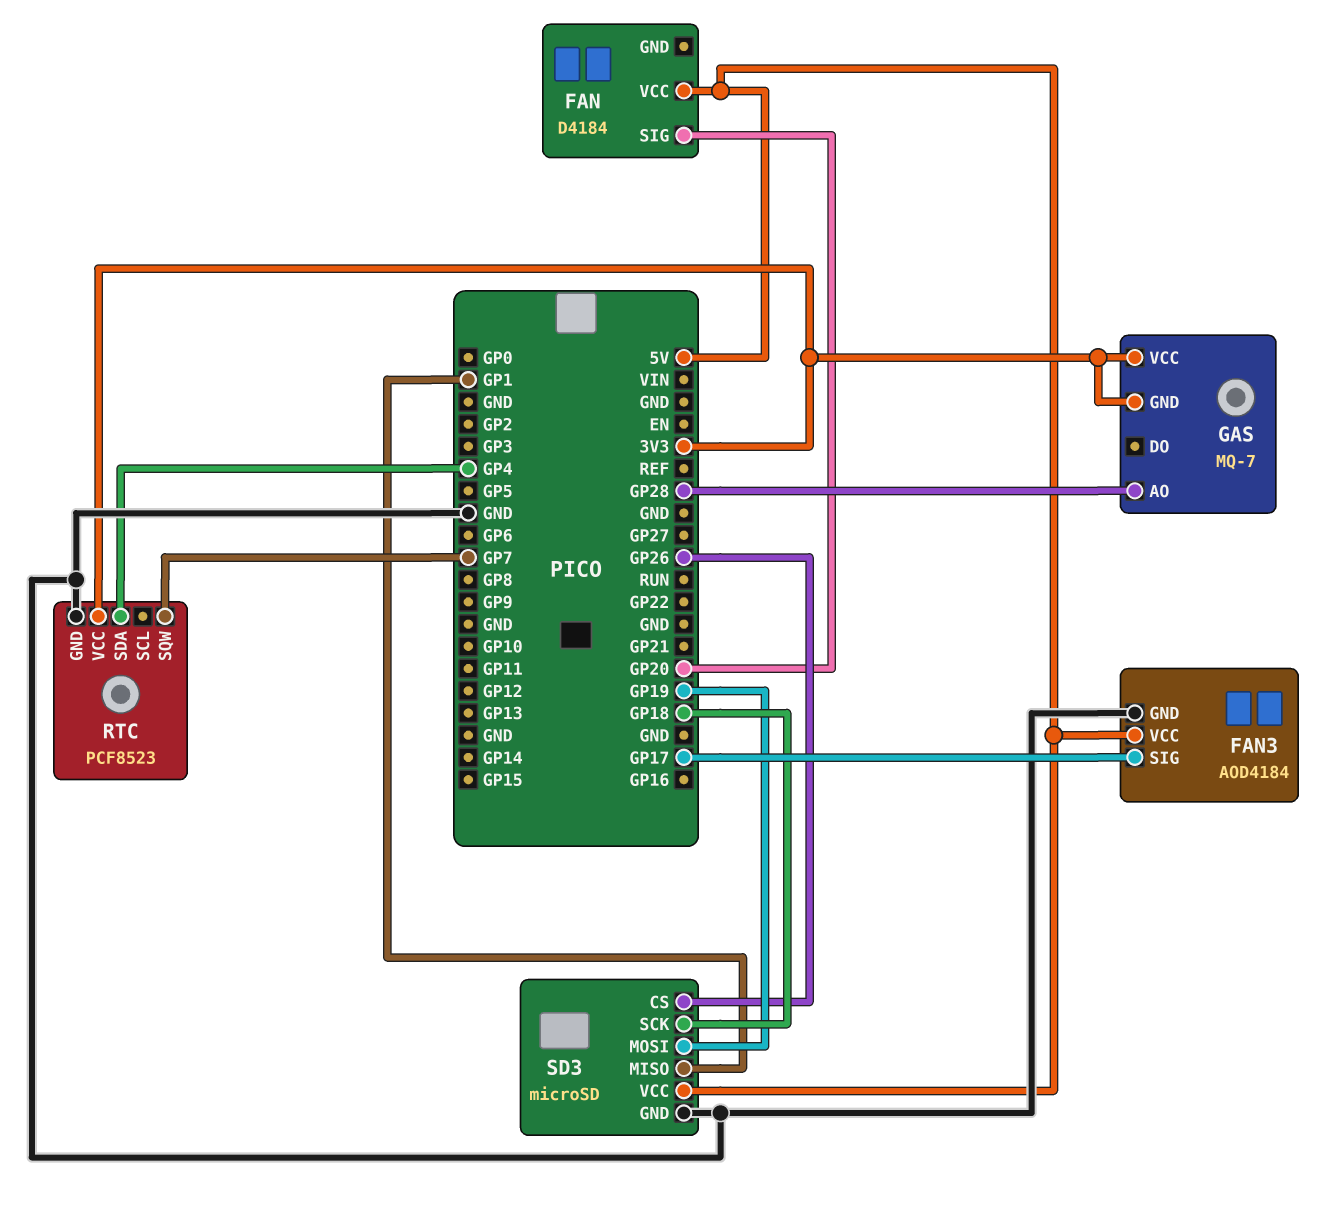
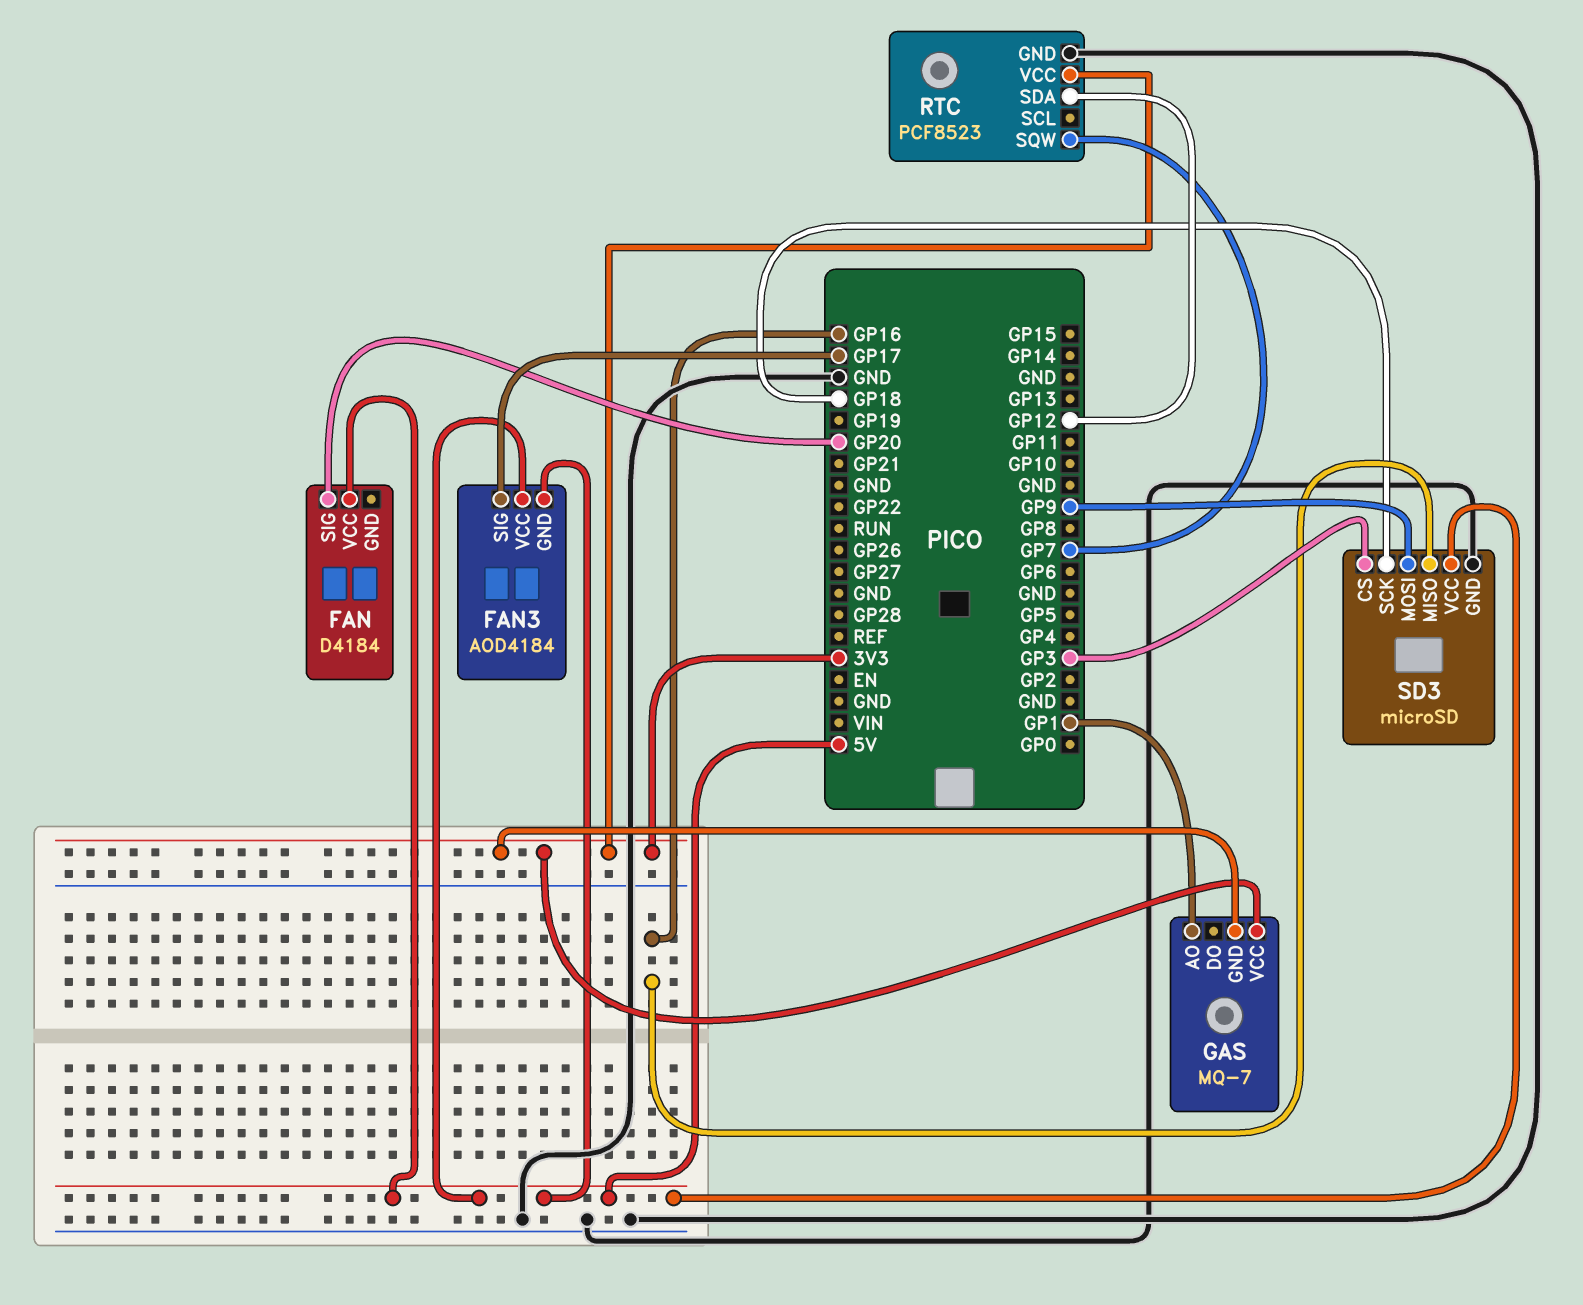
FAN3 pin GND: GND -> 5V
GAS pin AO: GP28 -> GP1
RTC pin SDA: GP4 -> GP12
SD3 pin CS: GP26 -> GP3
SD3 pin MISO: GP1 -> GP16
SD3 pin MOSI: GP19 -> GP9

